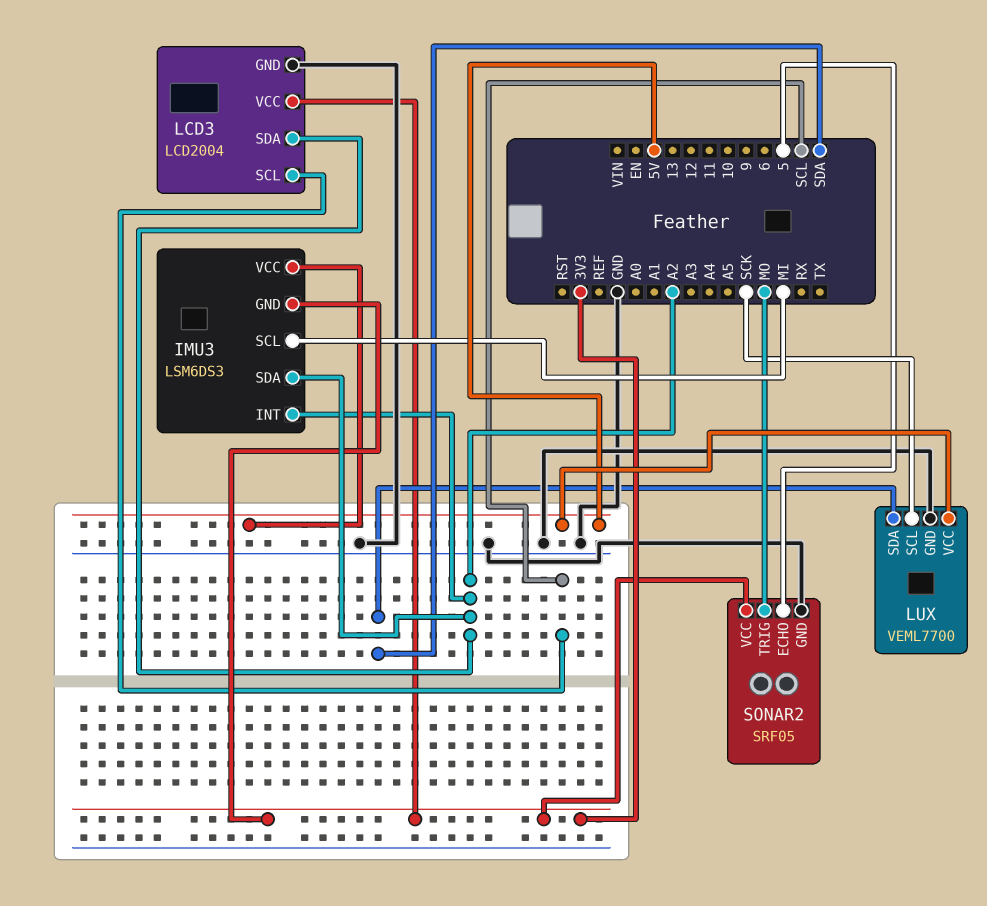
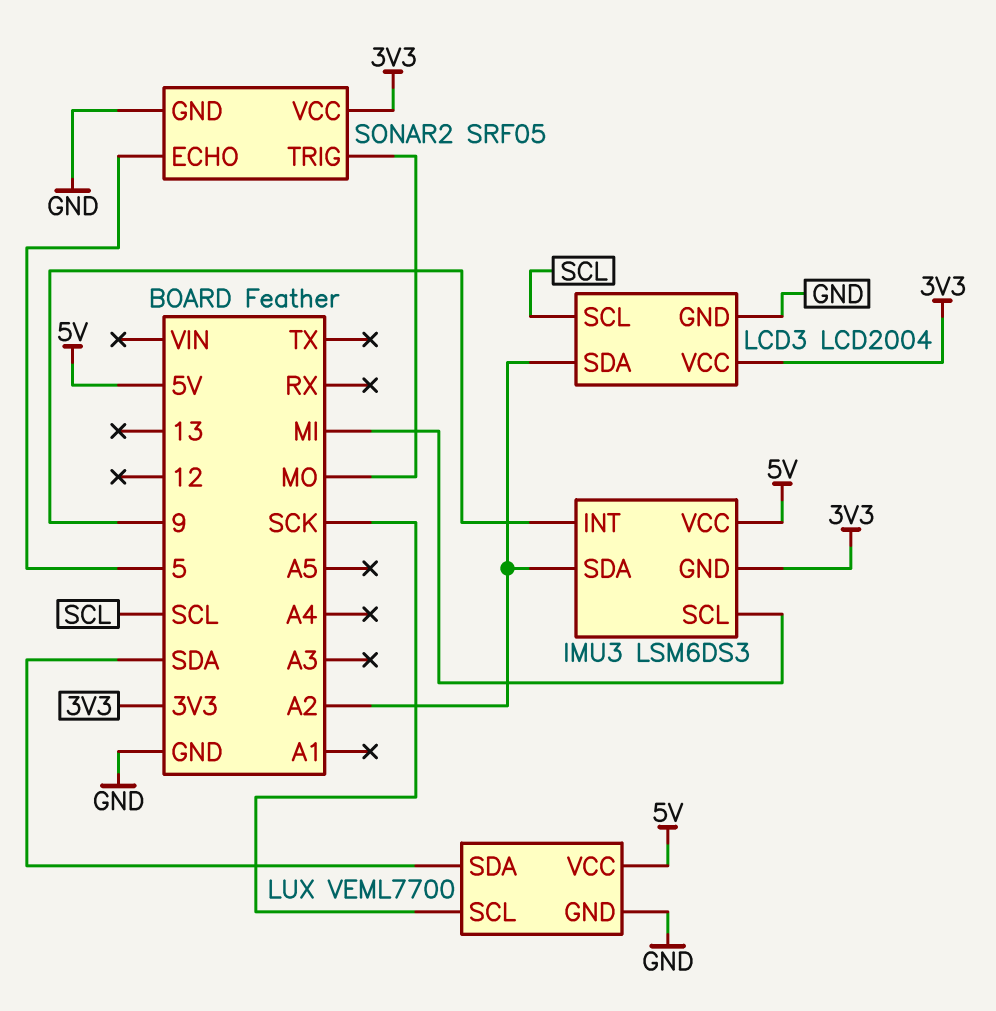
IMU3 pin INT: A2 -> 9

